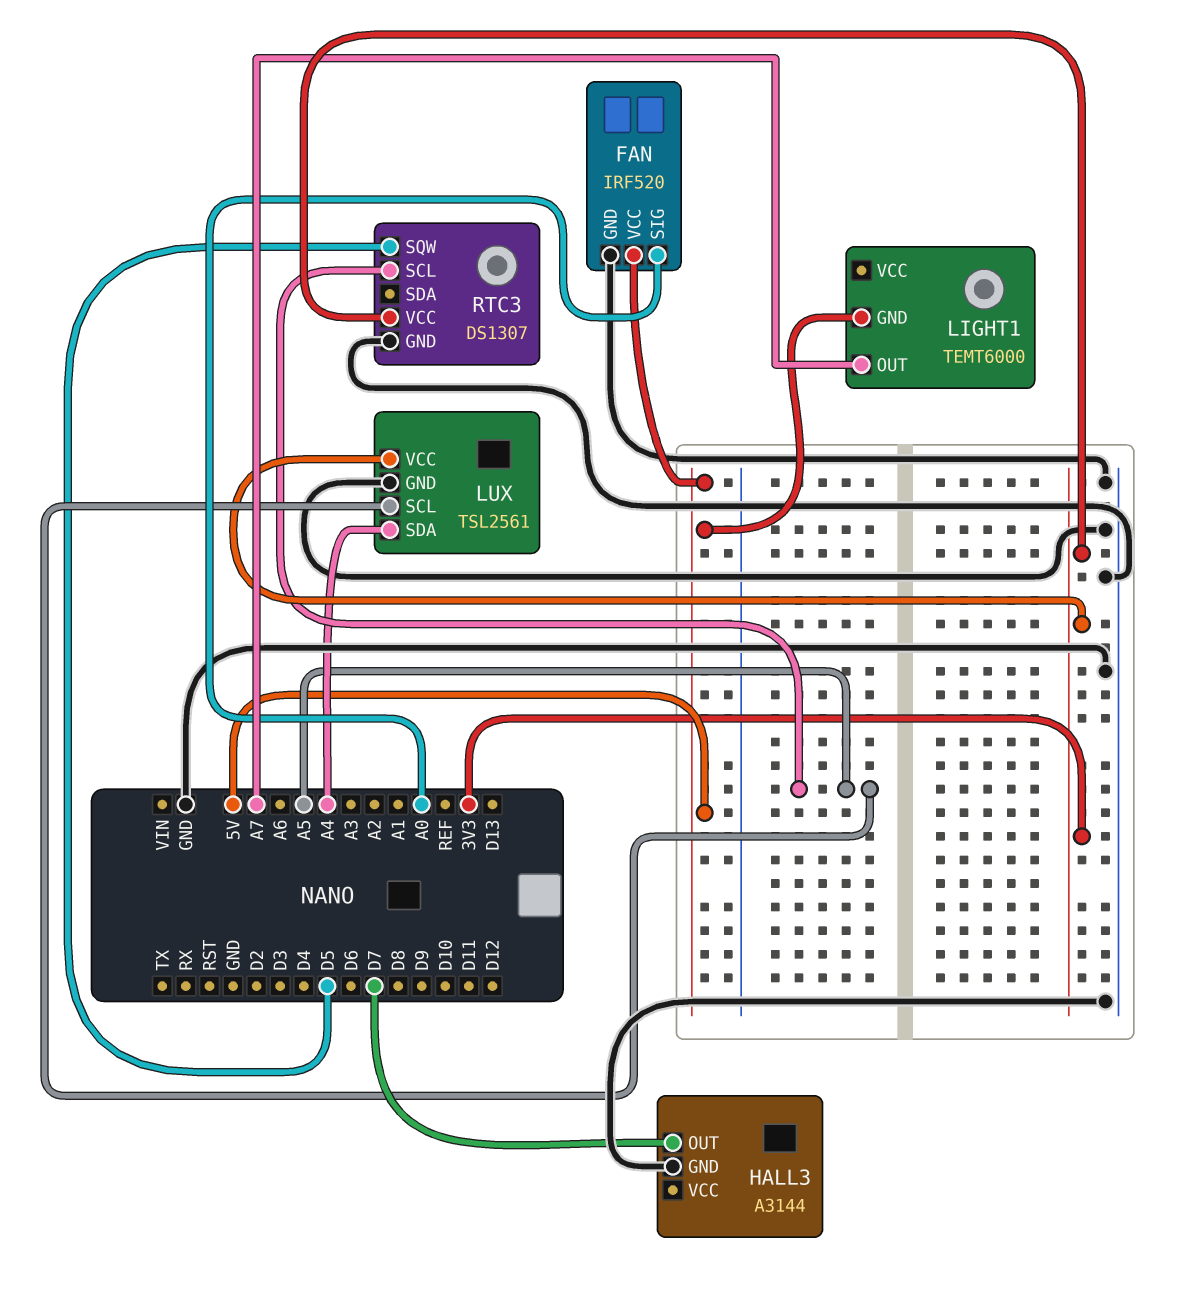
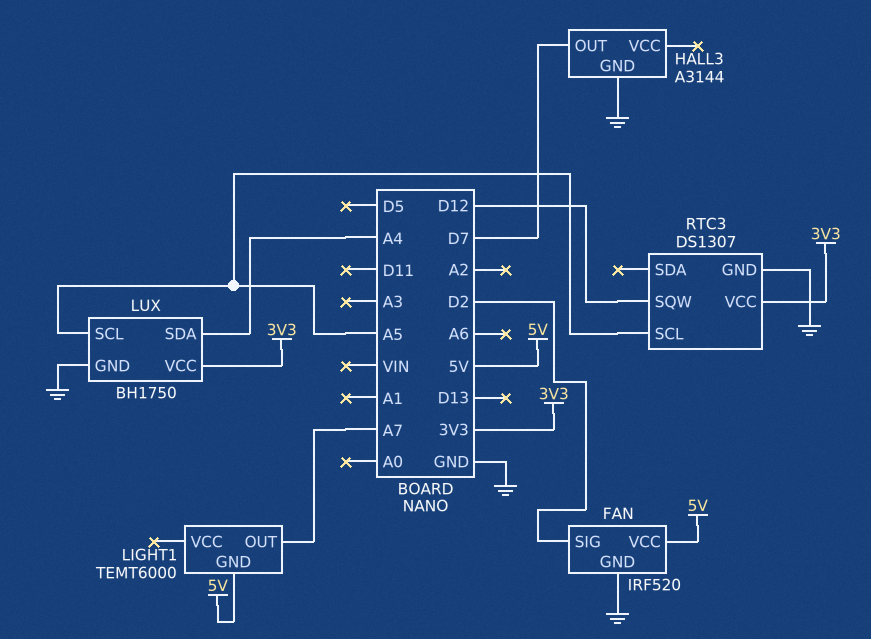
FAN pin SIG: A0 -> D2
LUX: TSL2561 -> BH1750
RTC3 pin SQW: D5 -> D12

